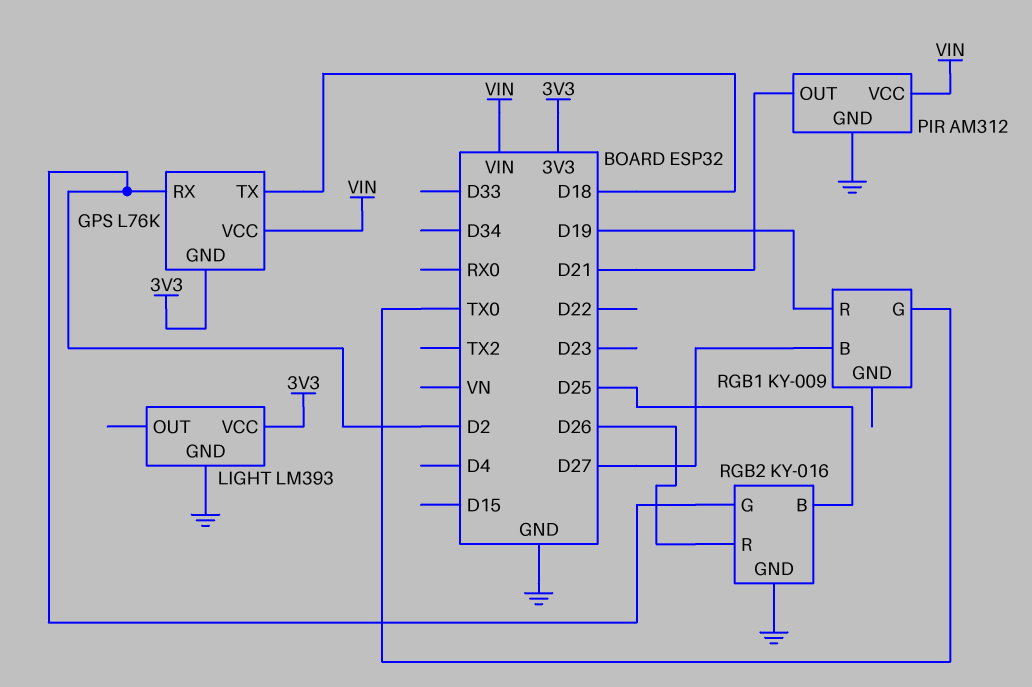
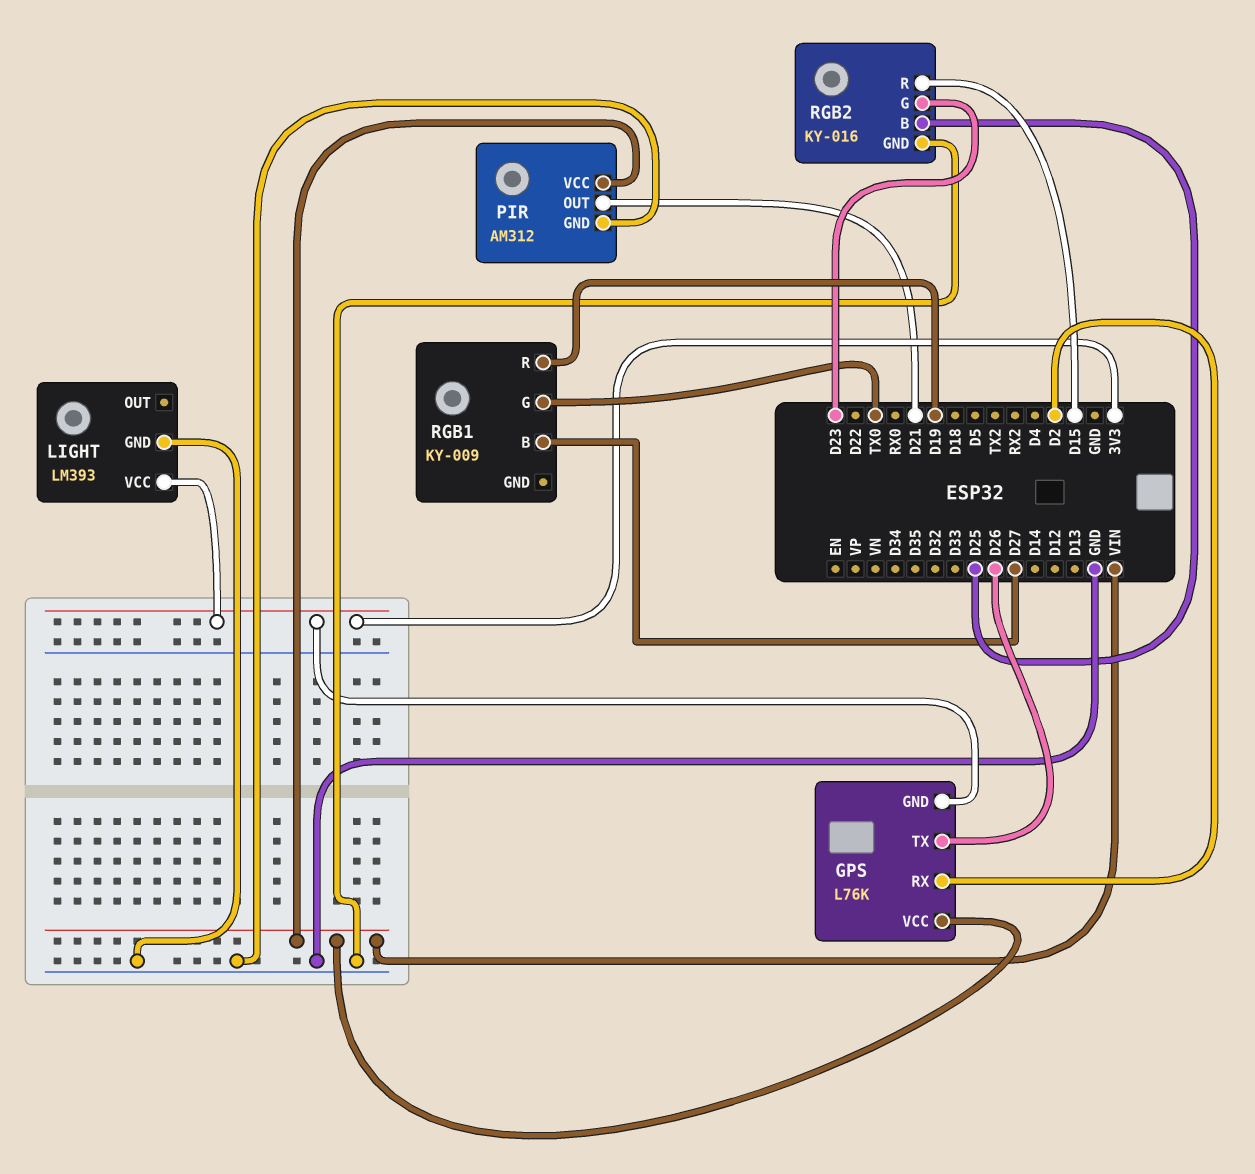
GPS pin TX: D18 -> D26
RGB2 pin G: D2 -> D23
RGB2 pin R: D26 -> D15

